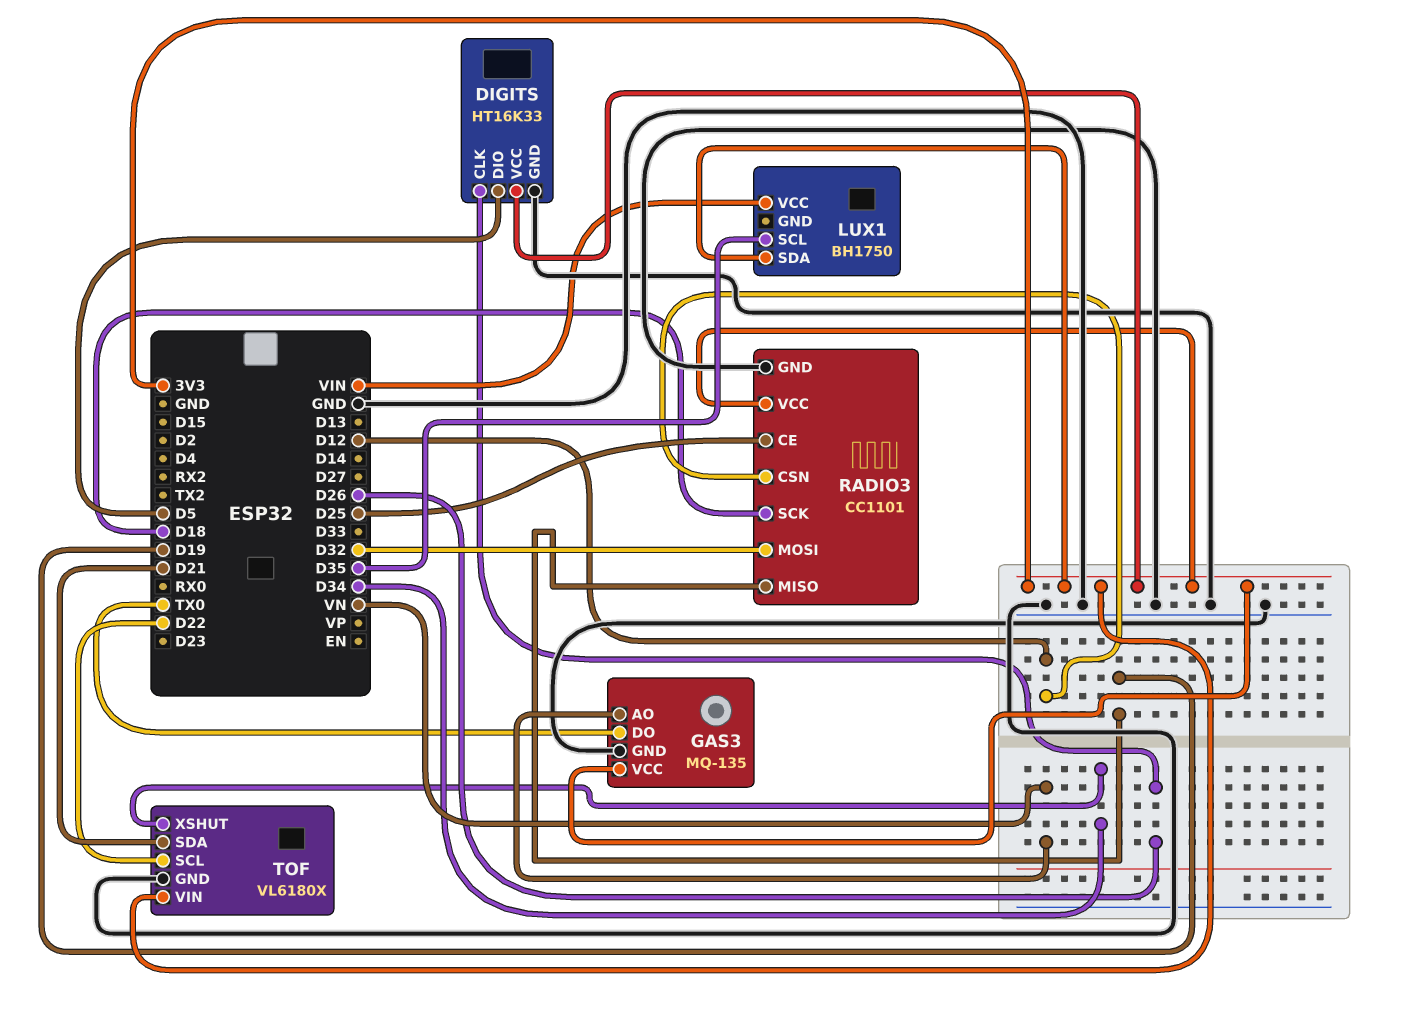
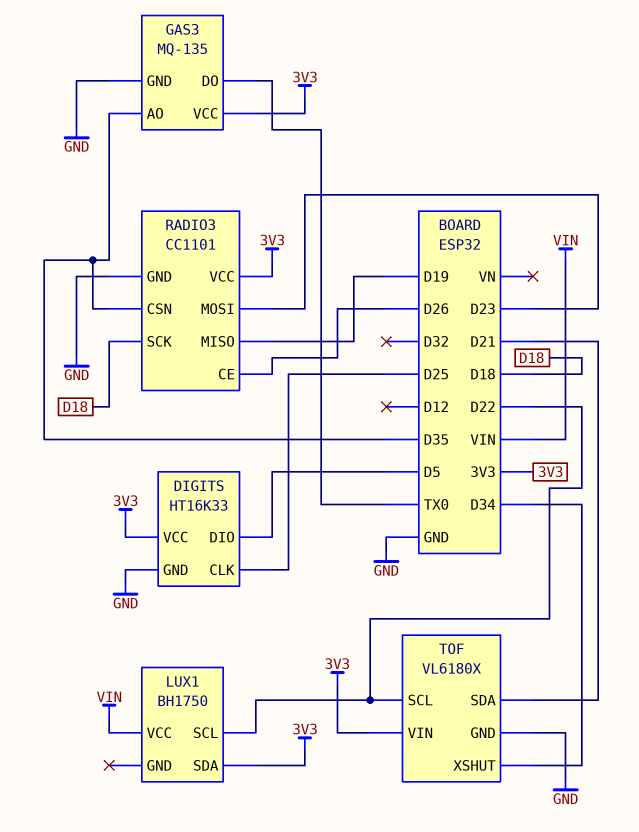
DIGITS pin CLK: D26 -> D25
GAS3 pin AO: VN -> D35
LUX1 pin SCL: D35 -> D22
RADIO3 pin CE: D25 -> D26
RADIO3 pin CSN: D12 -> D35
RADIO3 pin MOSI: D32 -> D23

